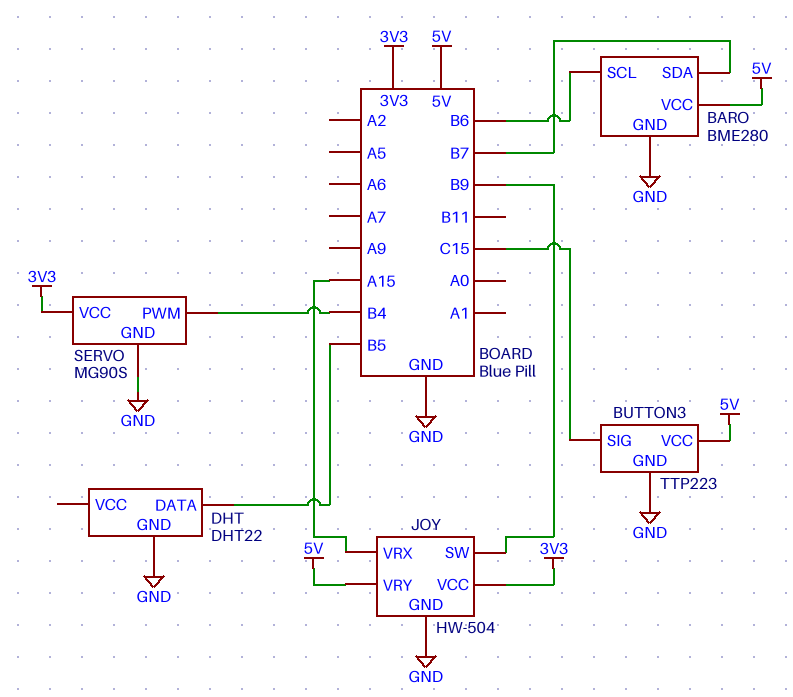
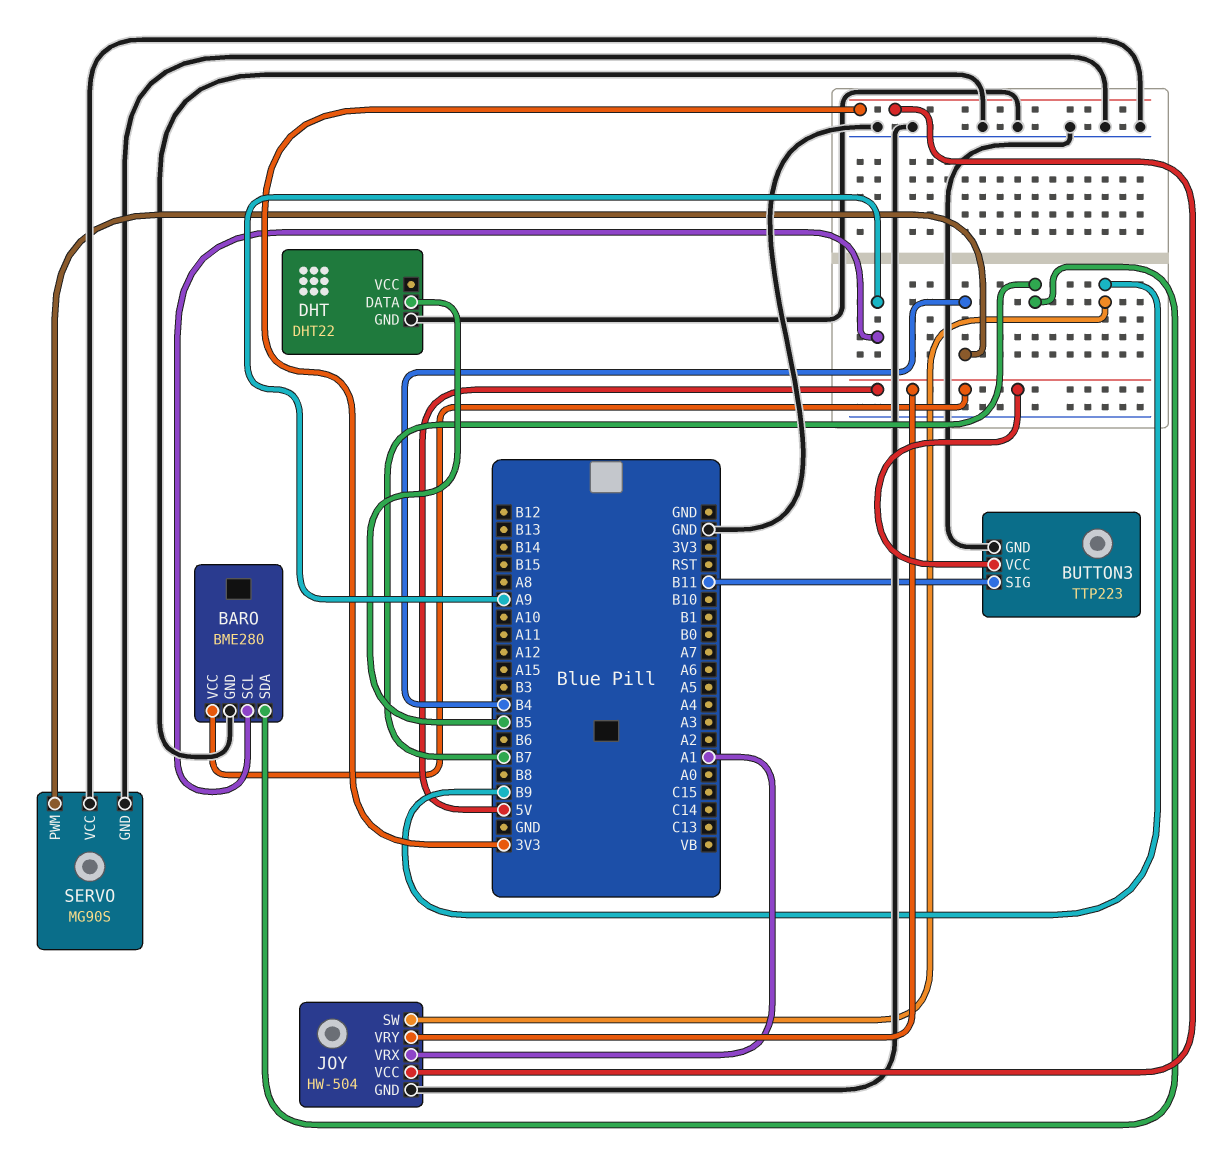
BARO pin SCL: B6 -> A9
BUTTON3 pin SIG: C15 -> B11
JOY pin VRX: A15 -> A1
SERVO pin VCC: 3V3 -> GND

